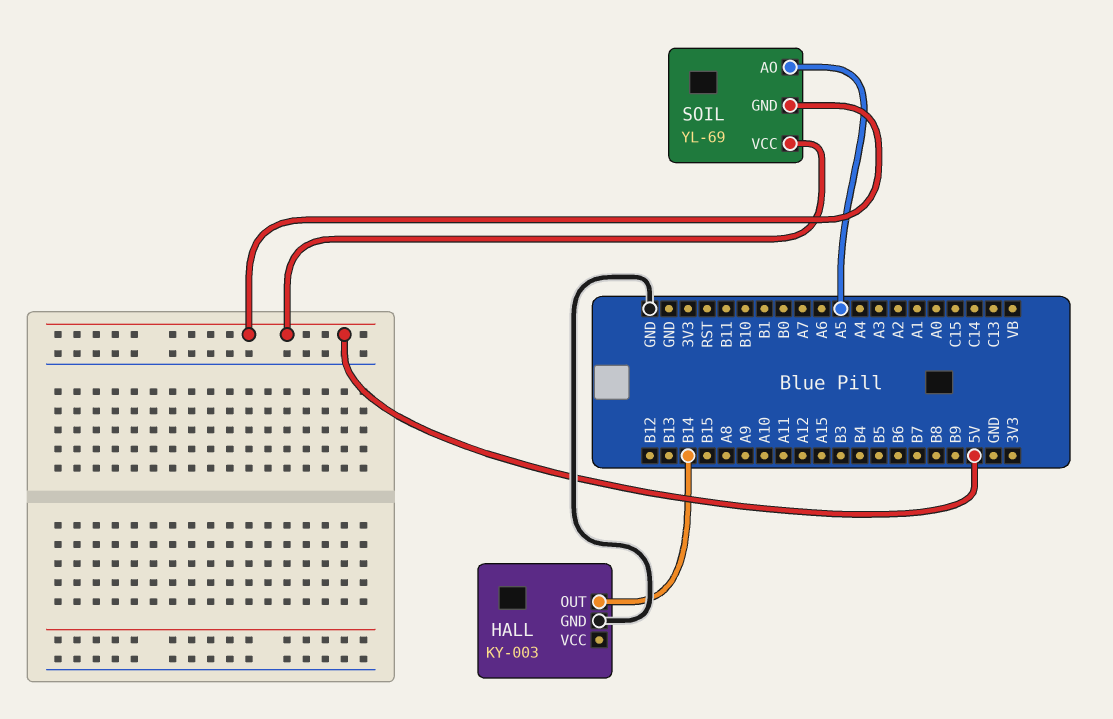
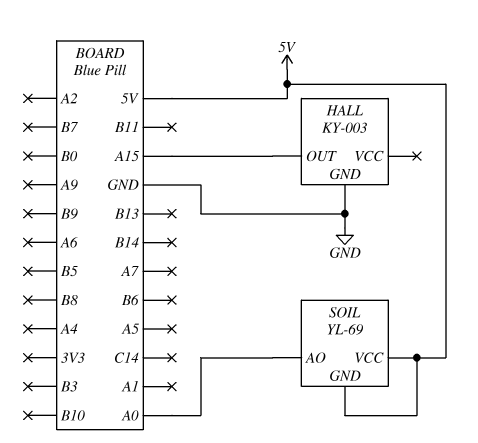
HALL pin OUT: B14 -> A15
SOIL pin AO: A5 -> A0

